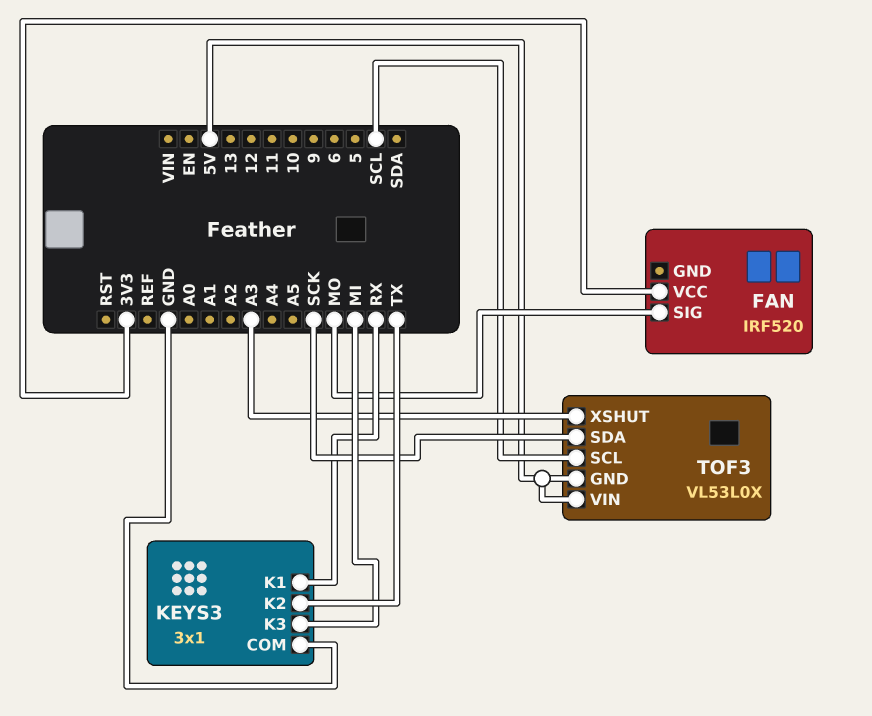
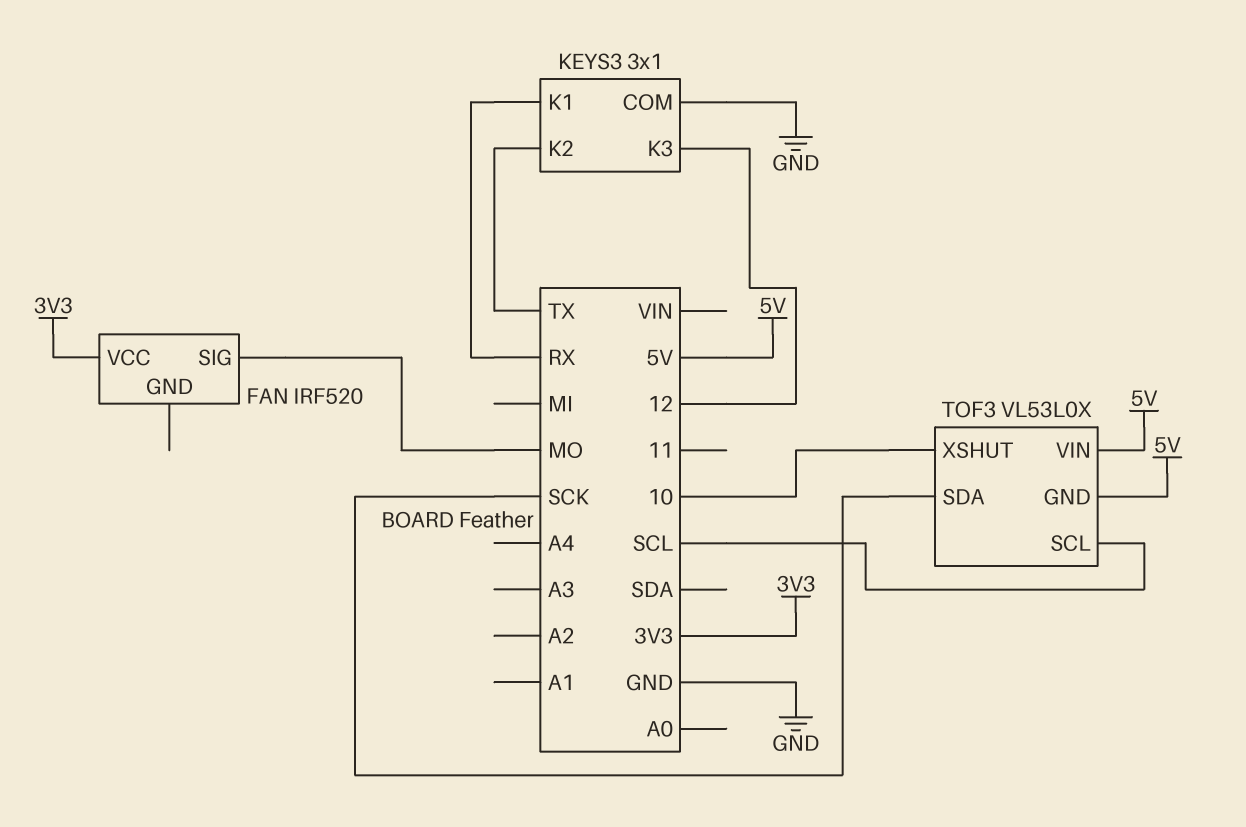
KEYS3 pin K3: MI -> 12
TOF3 pin XSHUT: A3 -> 10

